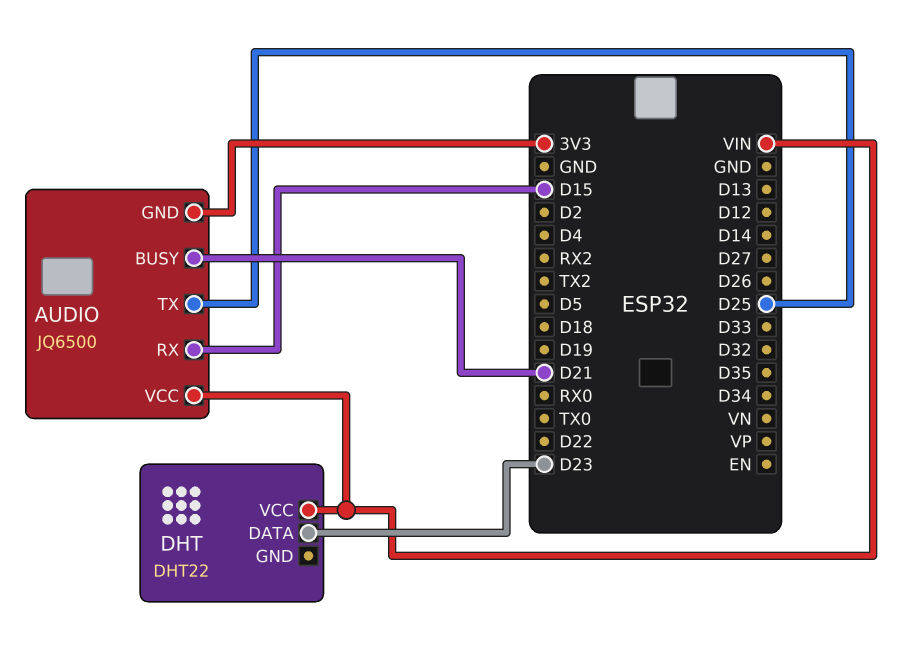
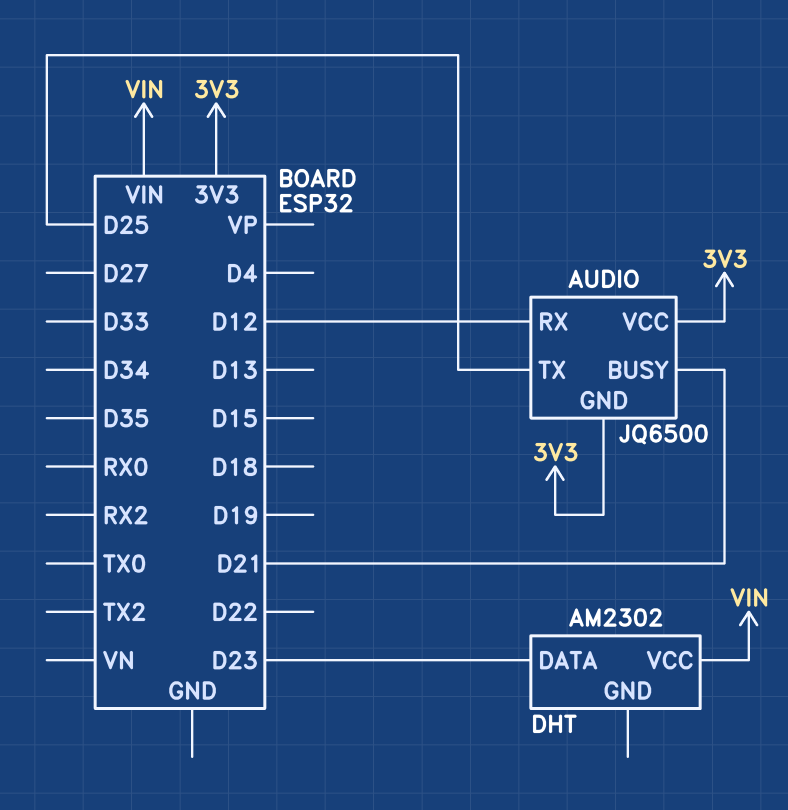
AUDIO pin RX: D15 -> D12
AUDIO pin VCC: VIN -> 3V3
DHT: DHT22 -> AM2302

